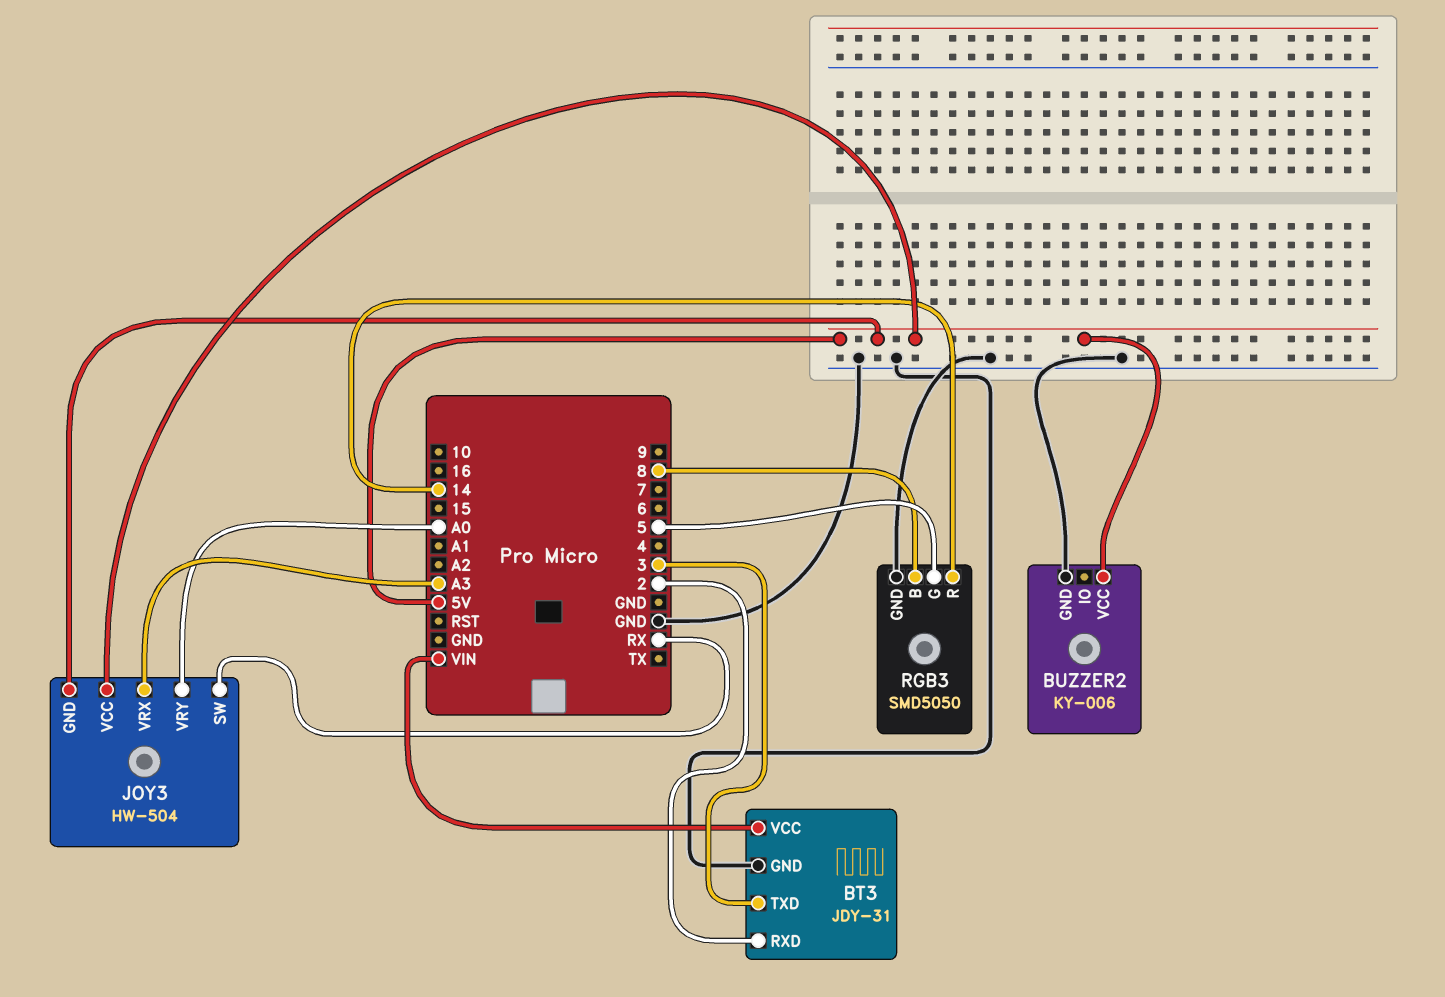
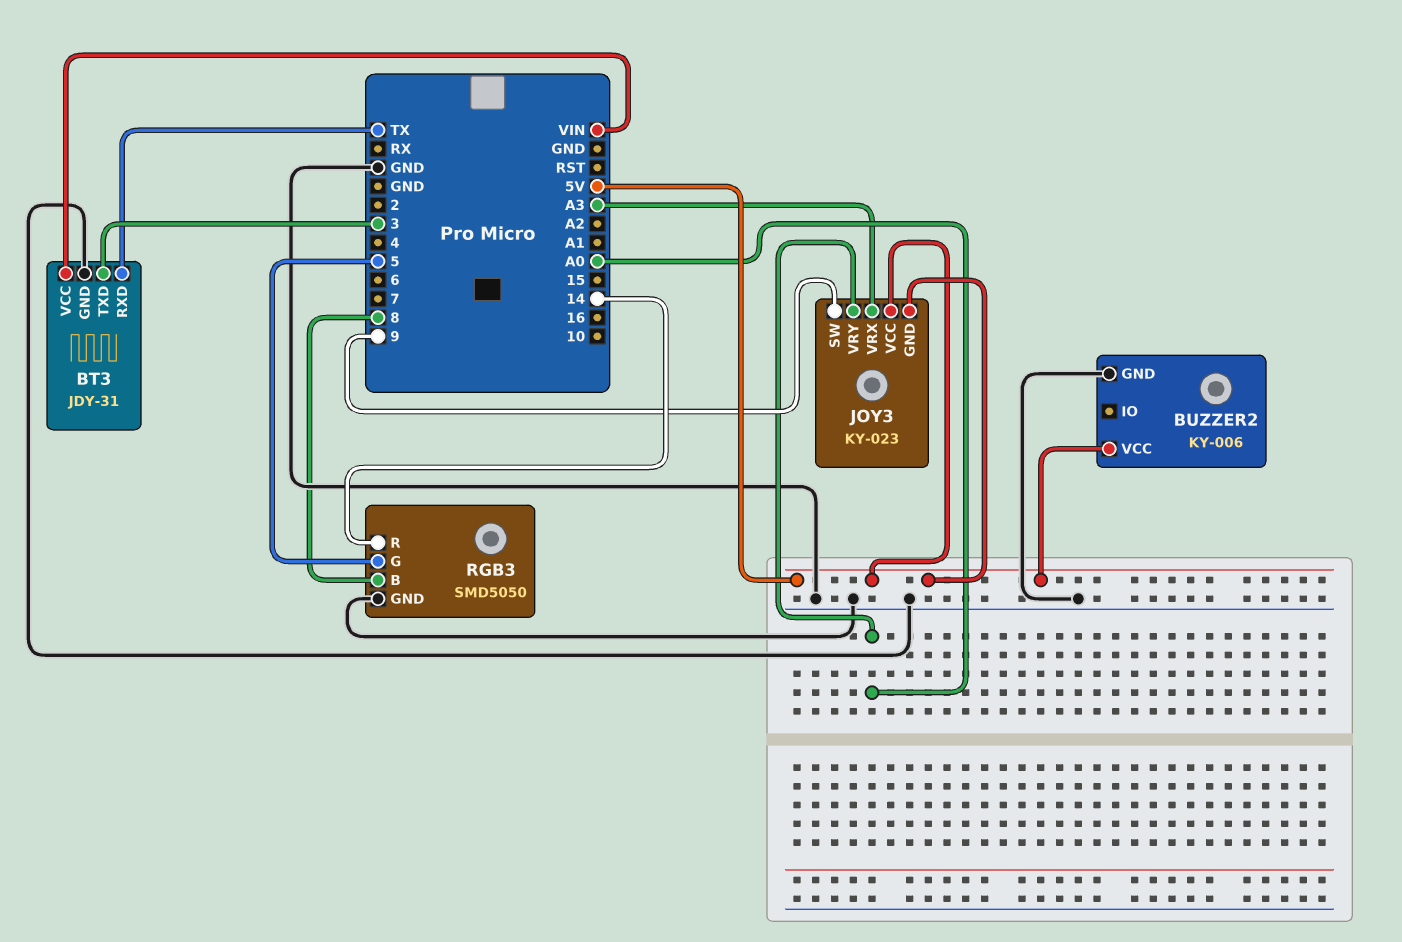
BT3 pin RXD: 2 -> TX
JOY3: HW-504 -> KY-023
JOY3 pin SW: RX -> 9

